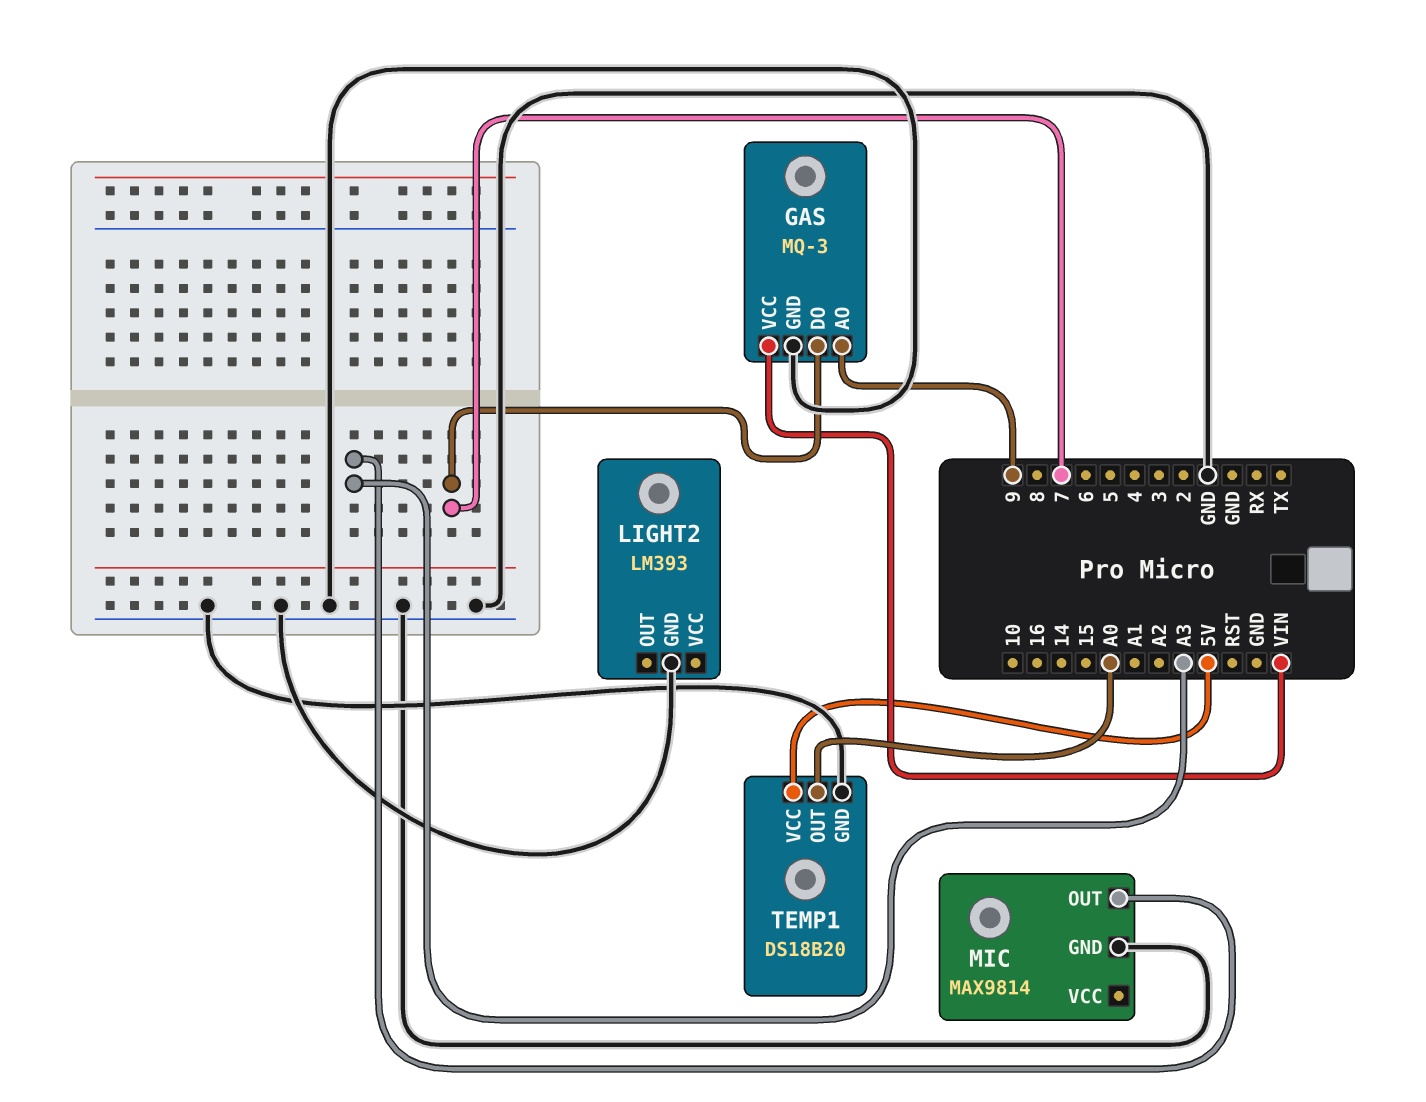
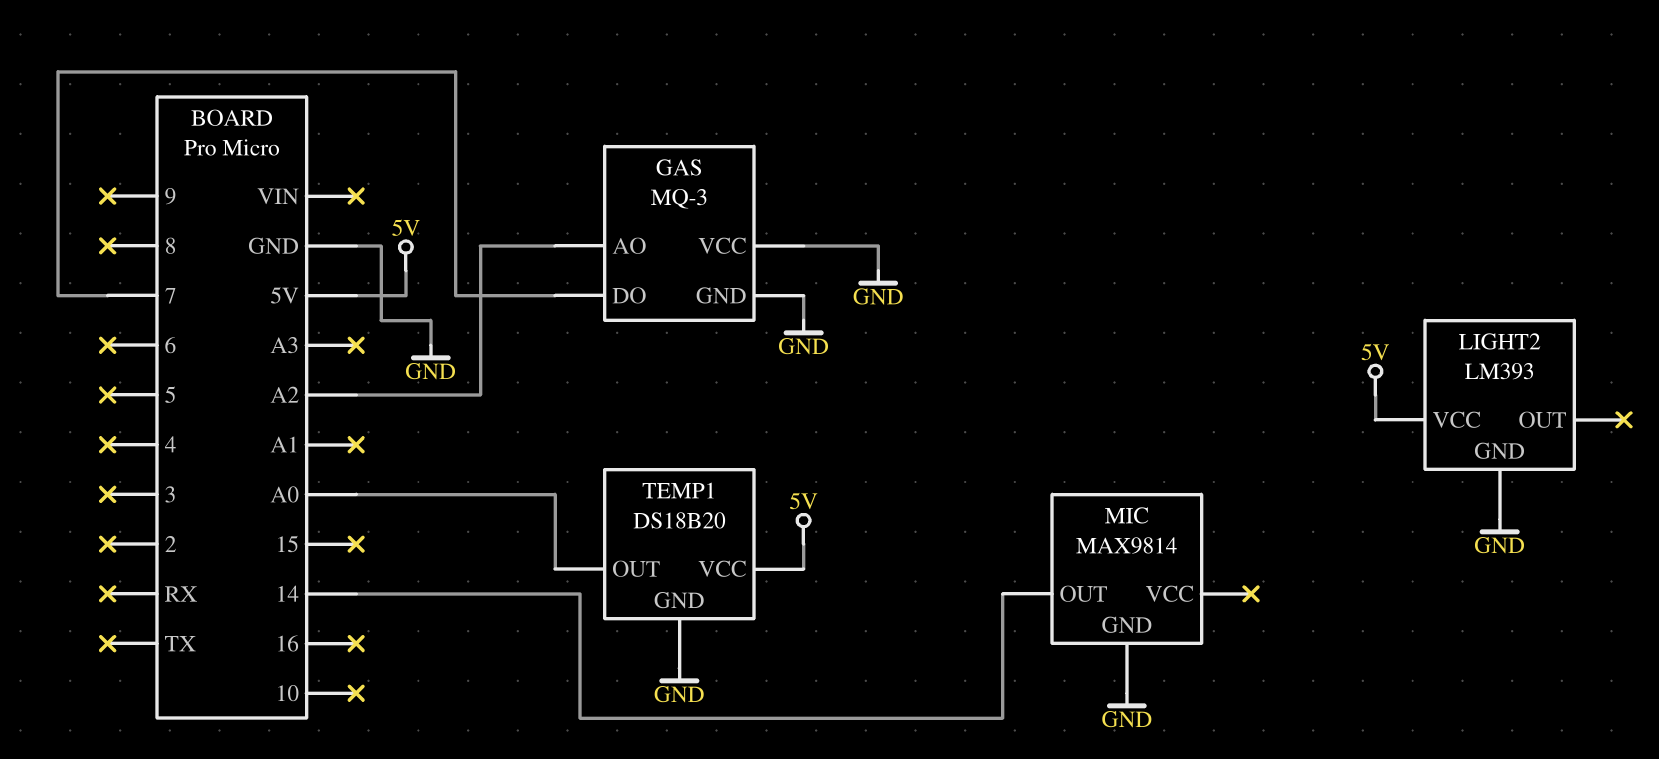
GAS pin AO: 9 -> A2
GAS pin VCC: VIN -> GND
LIGHT2 pin VCC: none -> 5V
MIC pin OUT: A3 -> 14

